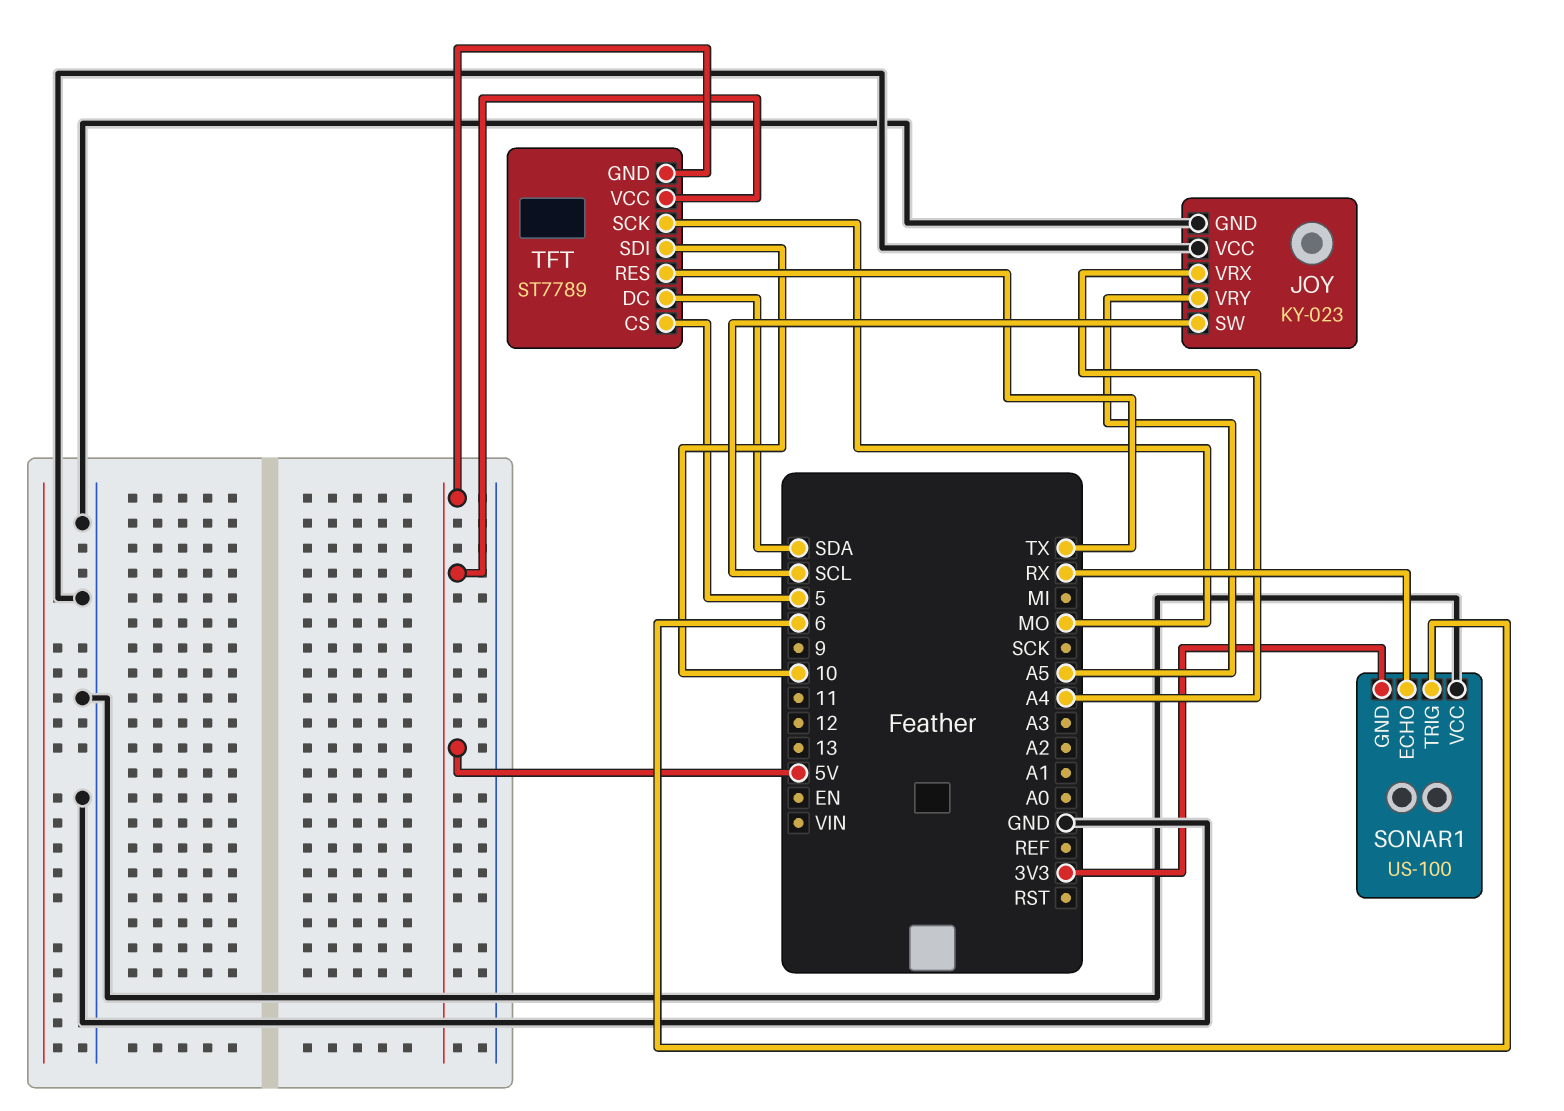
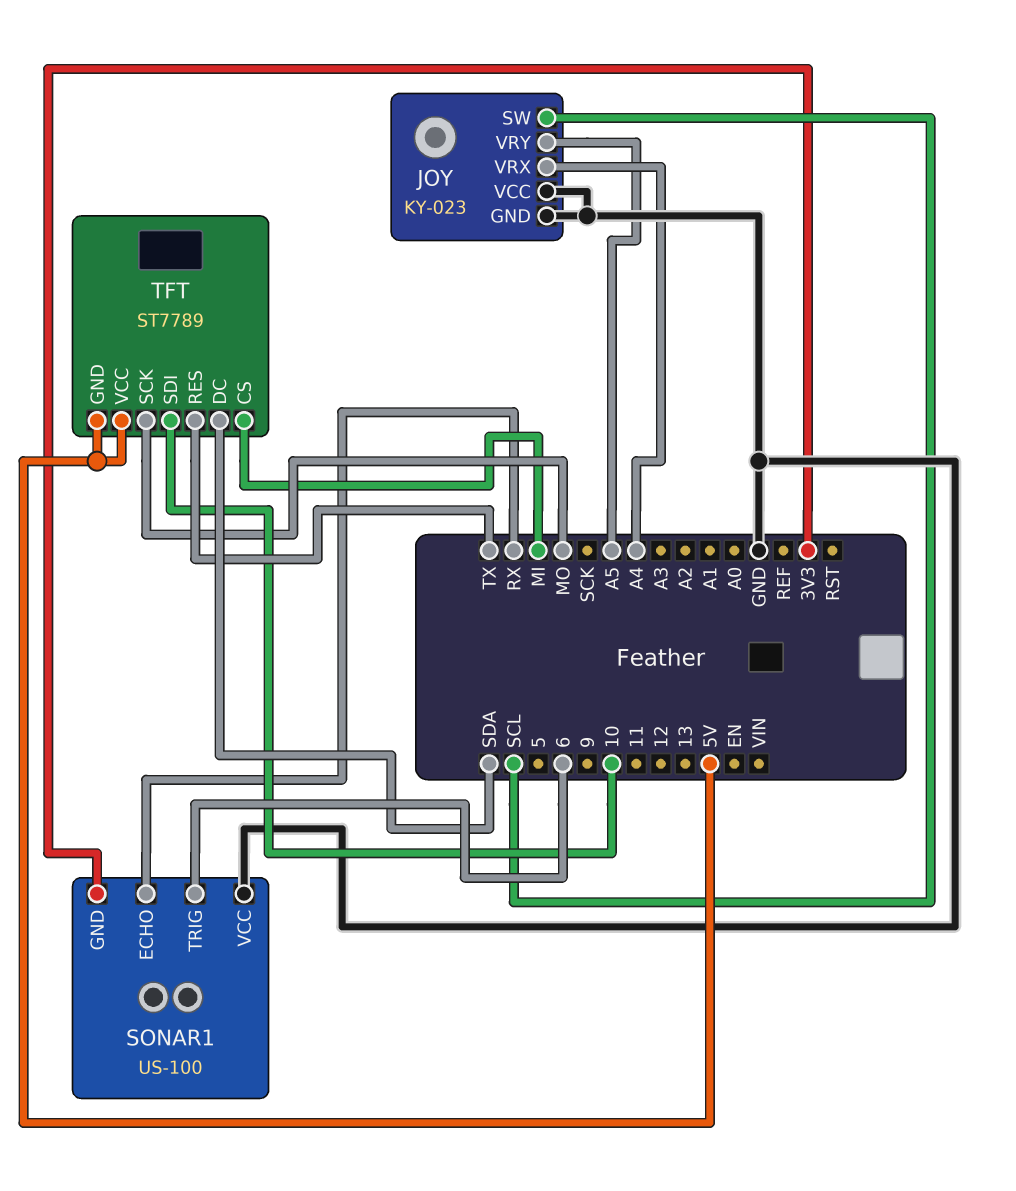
TFT pin CS: 5 -> MI

